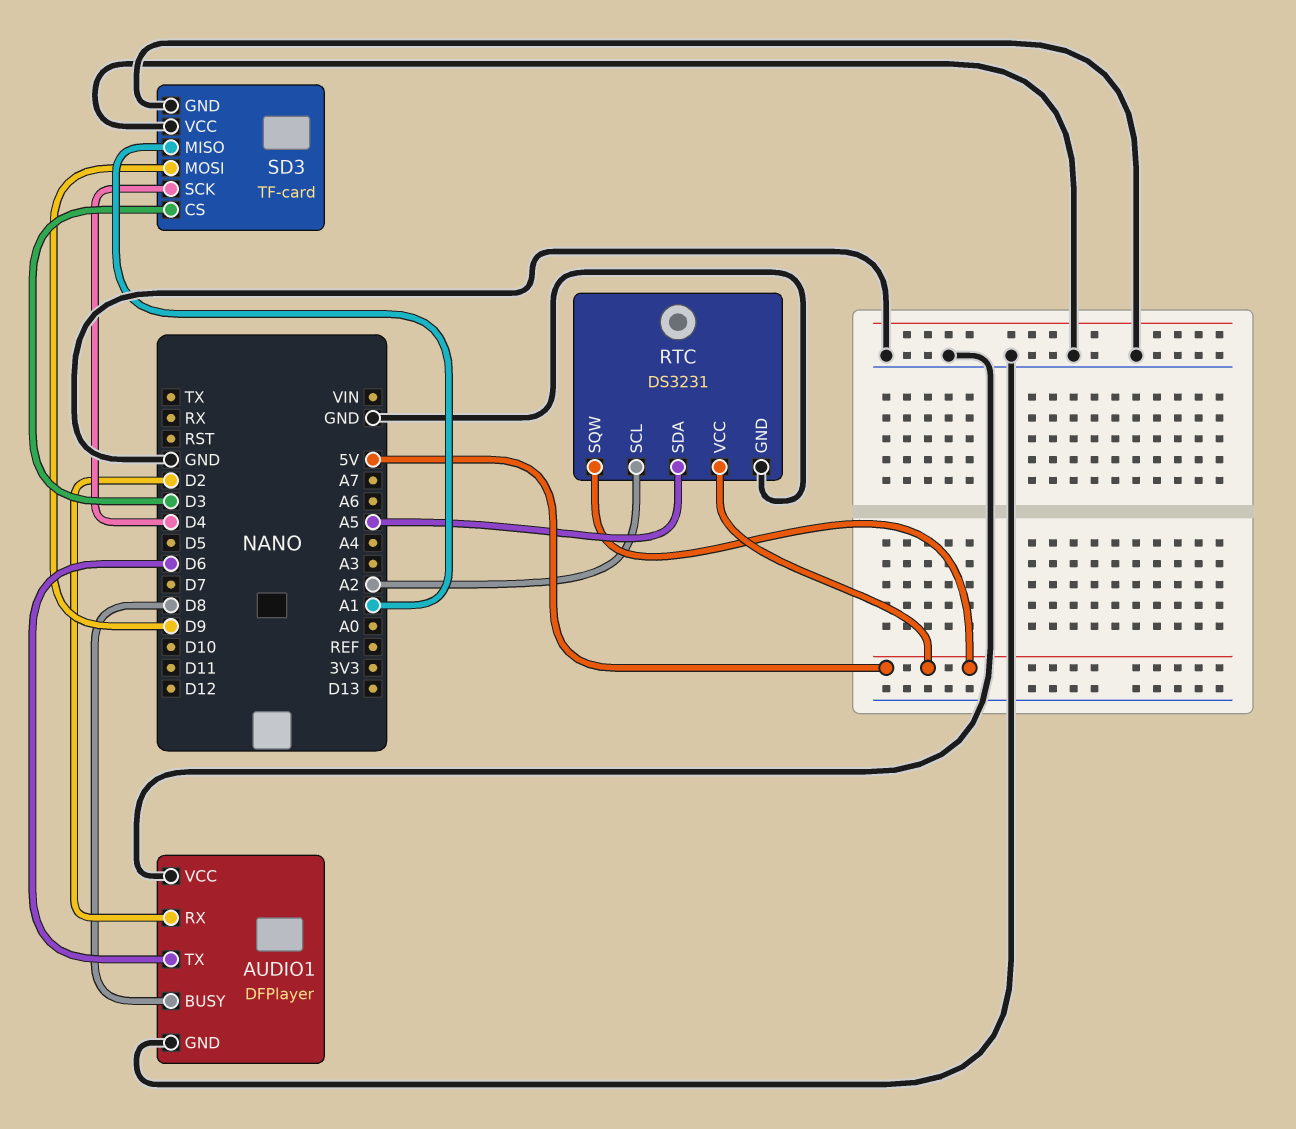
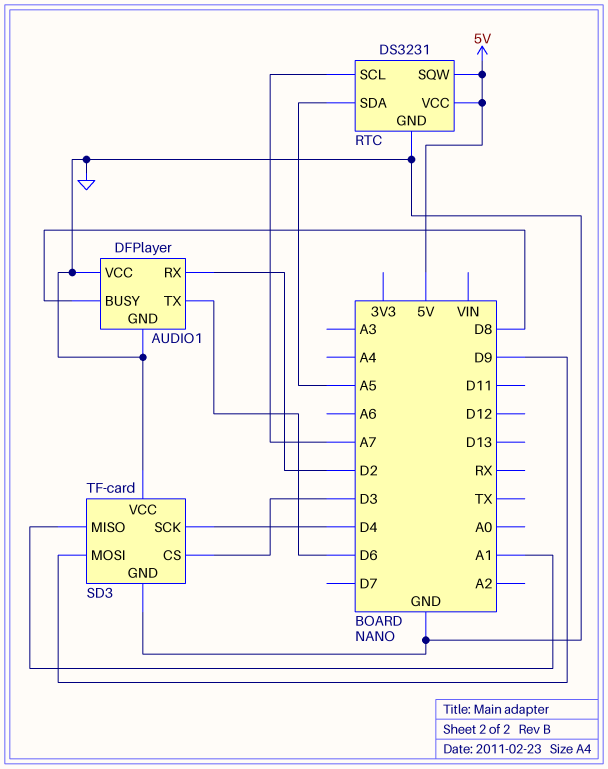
RTC pin SCL: A2 -> A7

